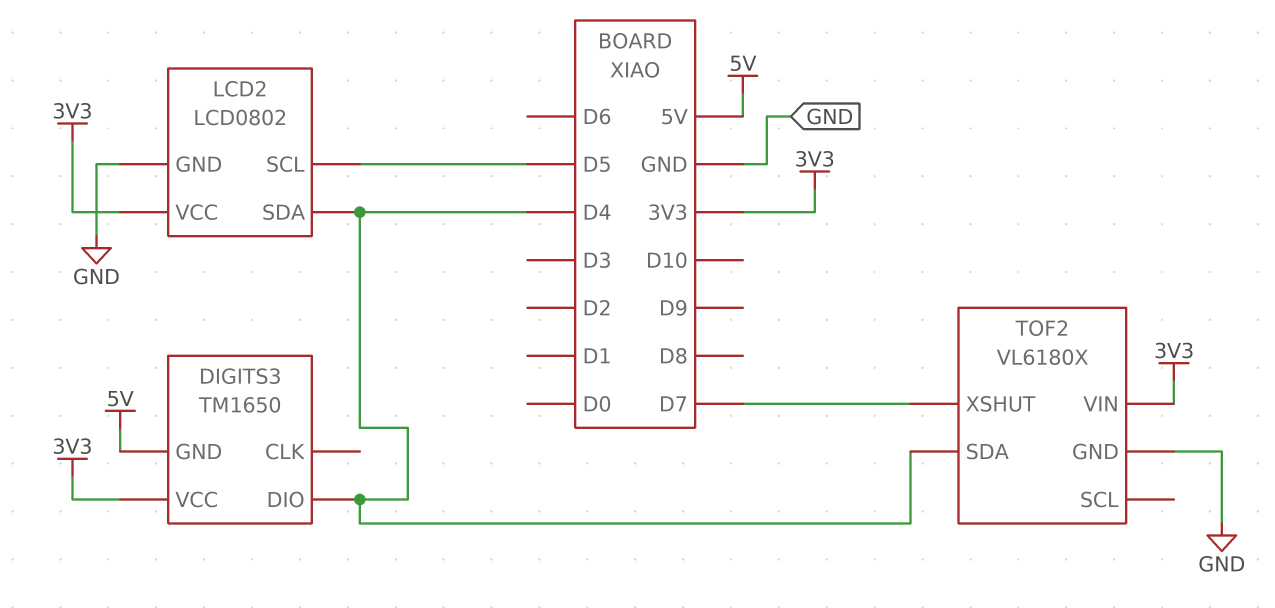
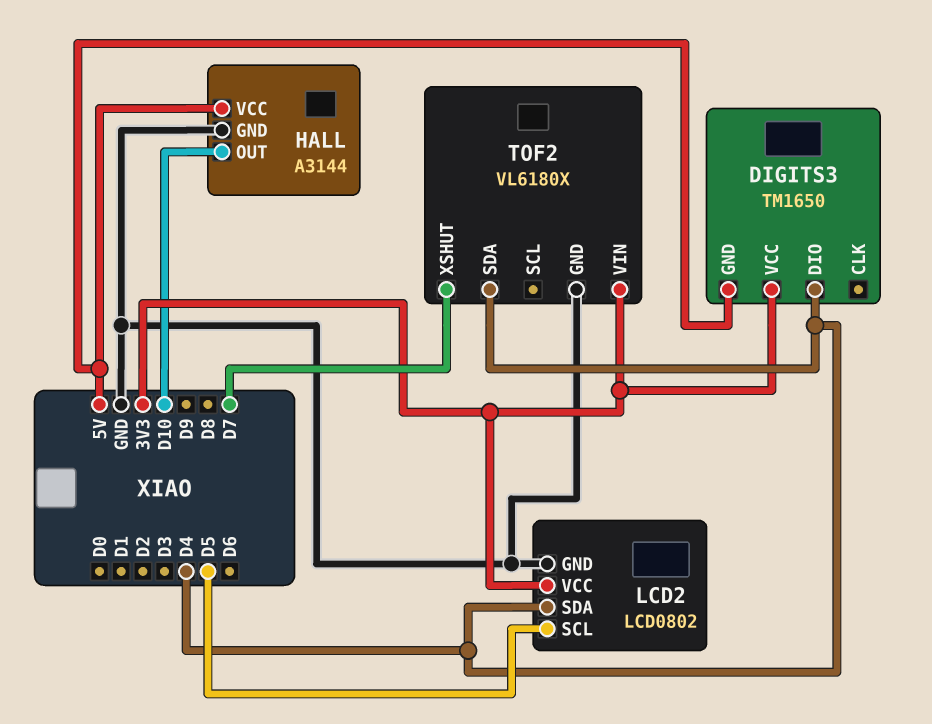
HALL: none -> A3144
HALL pin GND: none -> GND
HALL pin OUT: none -> D10
HALL pin VCC: none -> 5V

